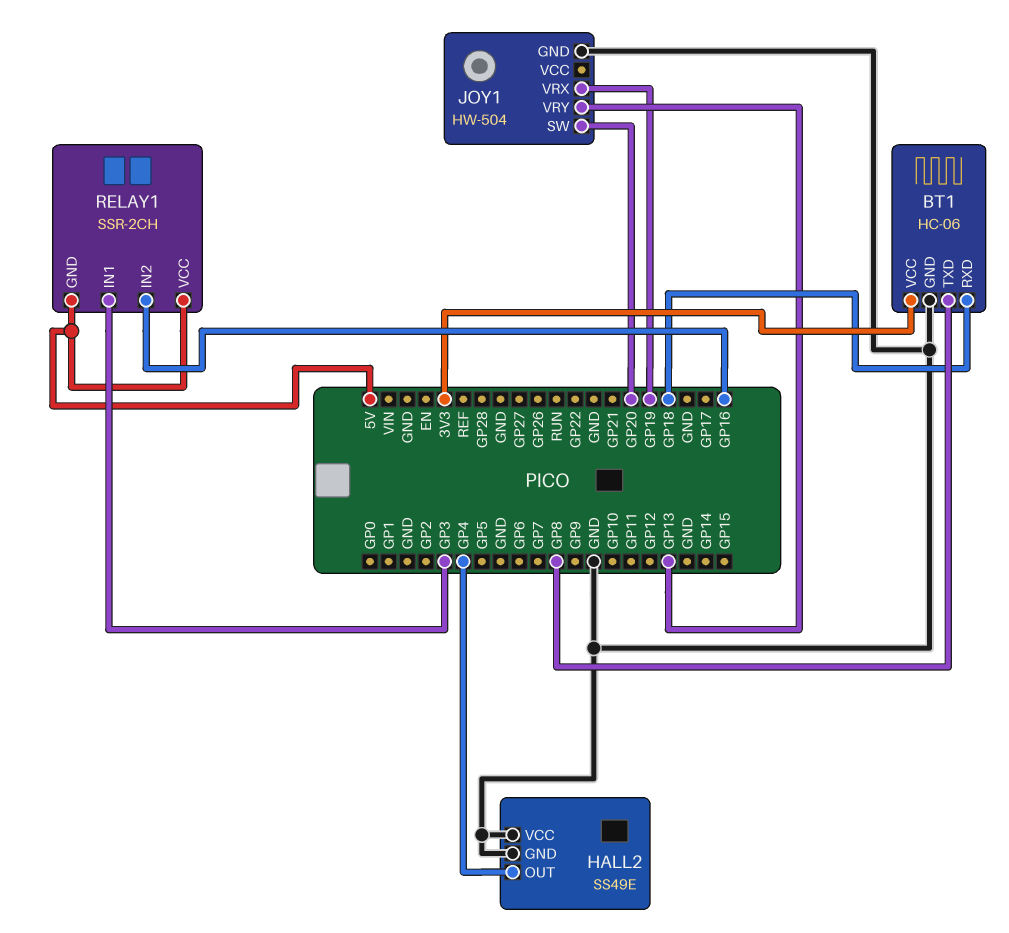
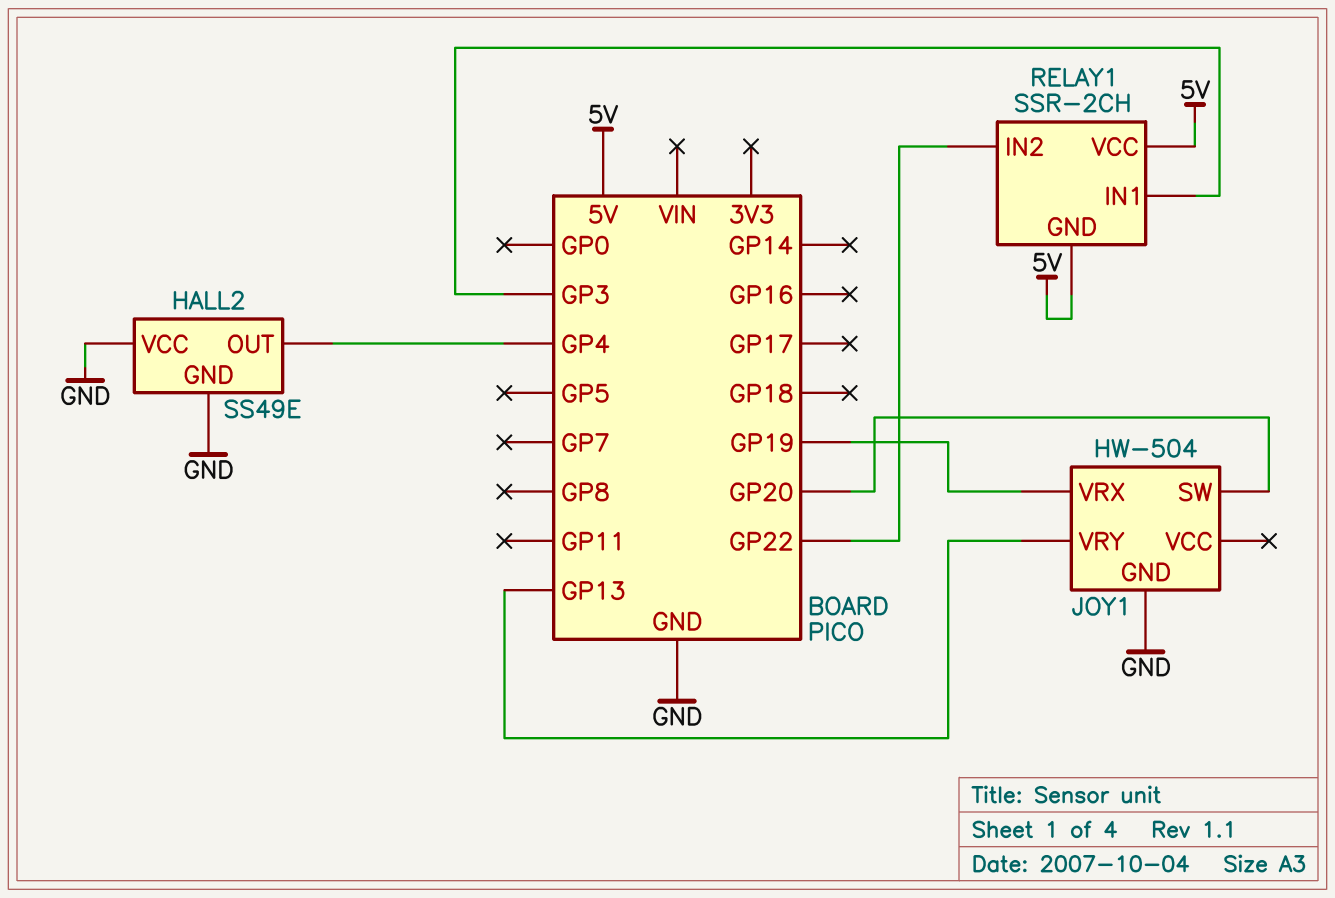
BT1: HC-06 -> none
BT1 pin GND: GND -> none
BT1 pin RXD: GP18 -> none
BT1 pin TXD: GP8 -> none
BT1 pin VCC: 3V3 -> none
RELAY1 pin IN2: GP16 -> GP22

